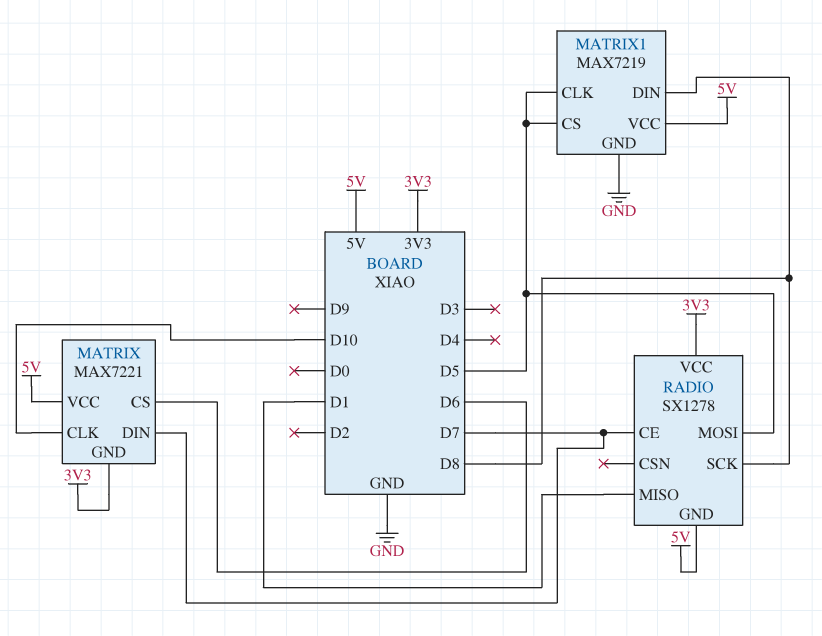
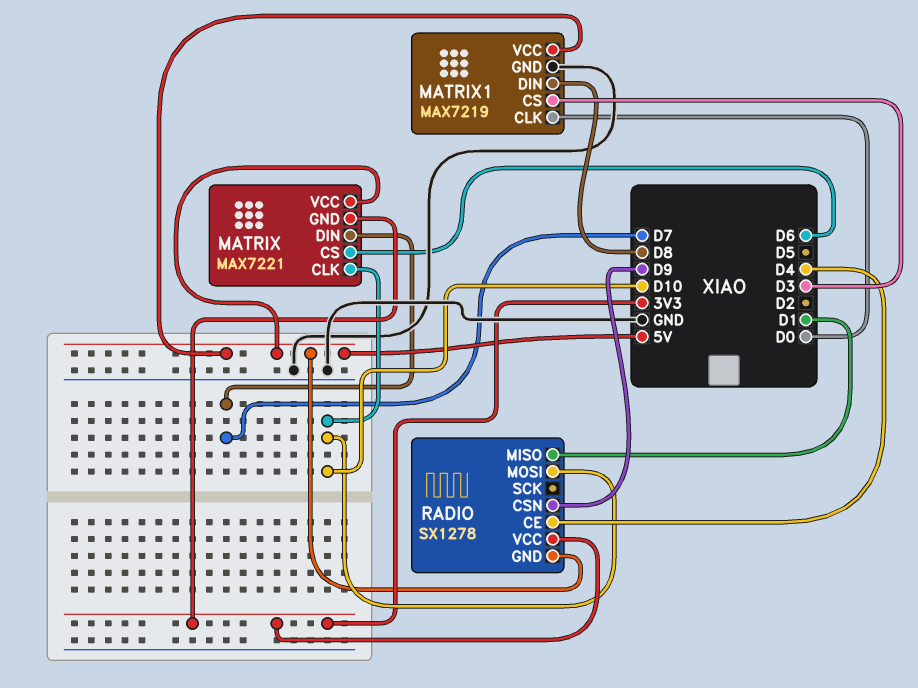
MATRIX1 pin CLK: D5 -> D0
MATRIX1 pin CS: D5 -> D3
RADIO pin CE: D7 -> D4
RADIO pin CSN: none -> D9
RADIO pin MOSI: D5 -> D10
RADIO pin SCK: D8 -> none

